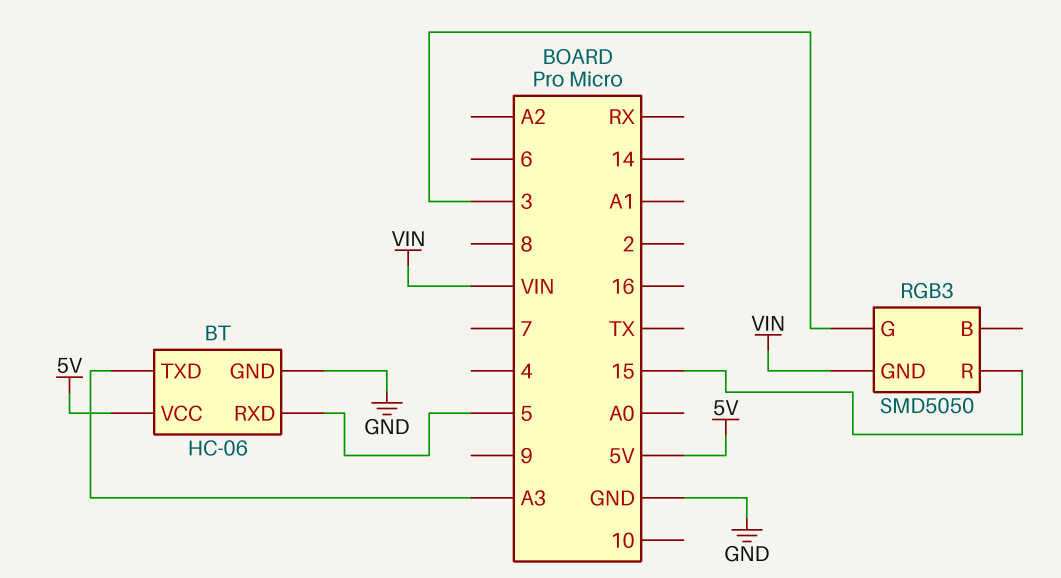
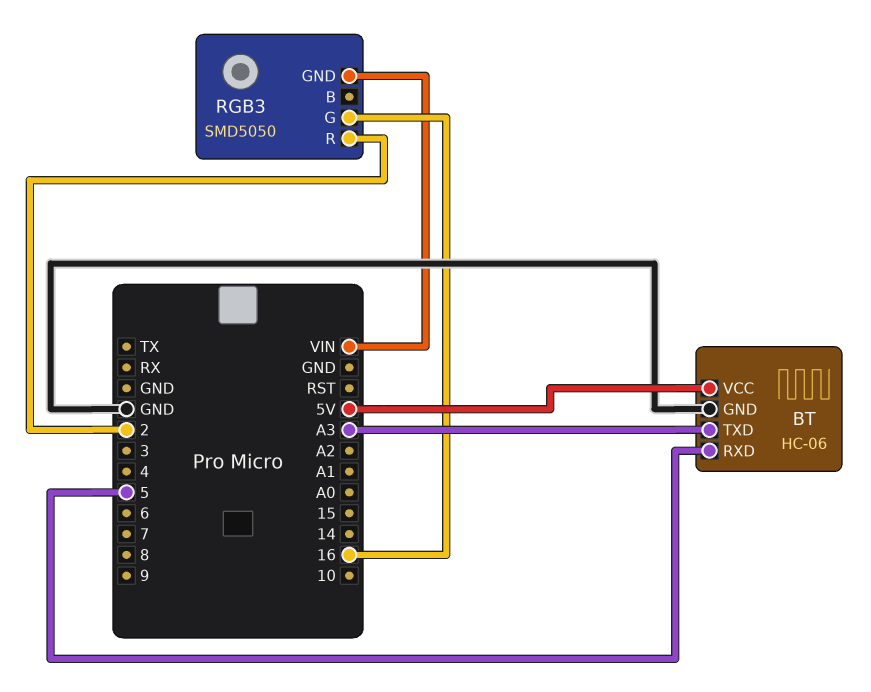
RGB3 pin G: 3 -> 16
RGB3 pin R: 15 -> 2

